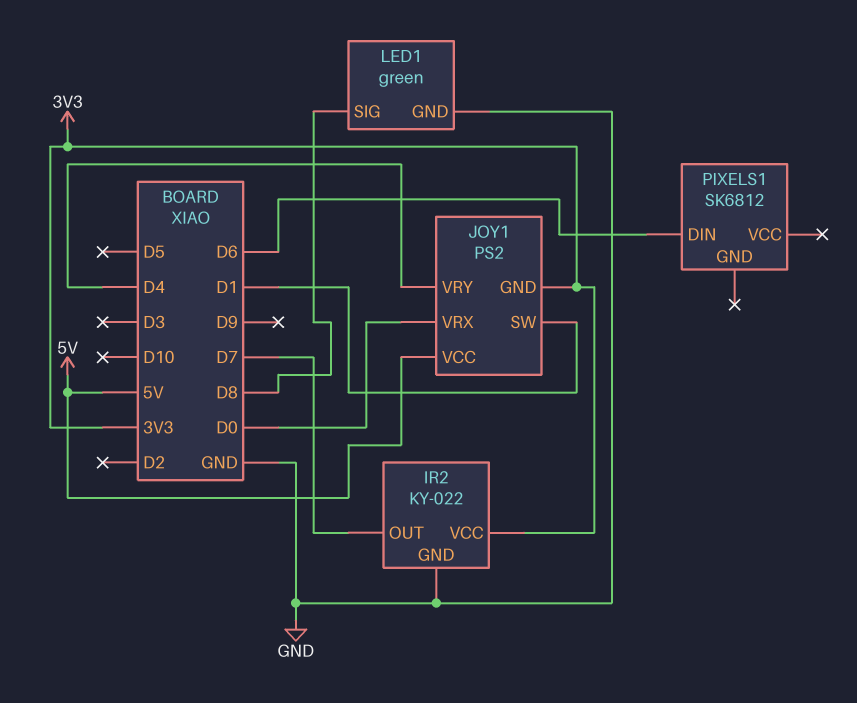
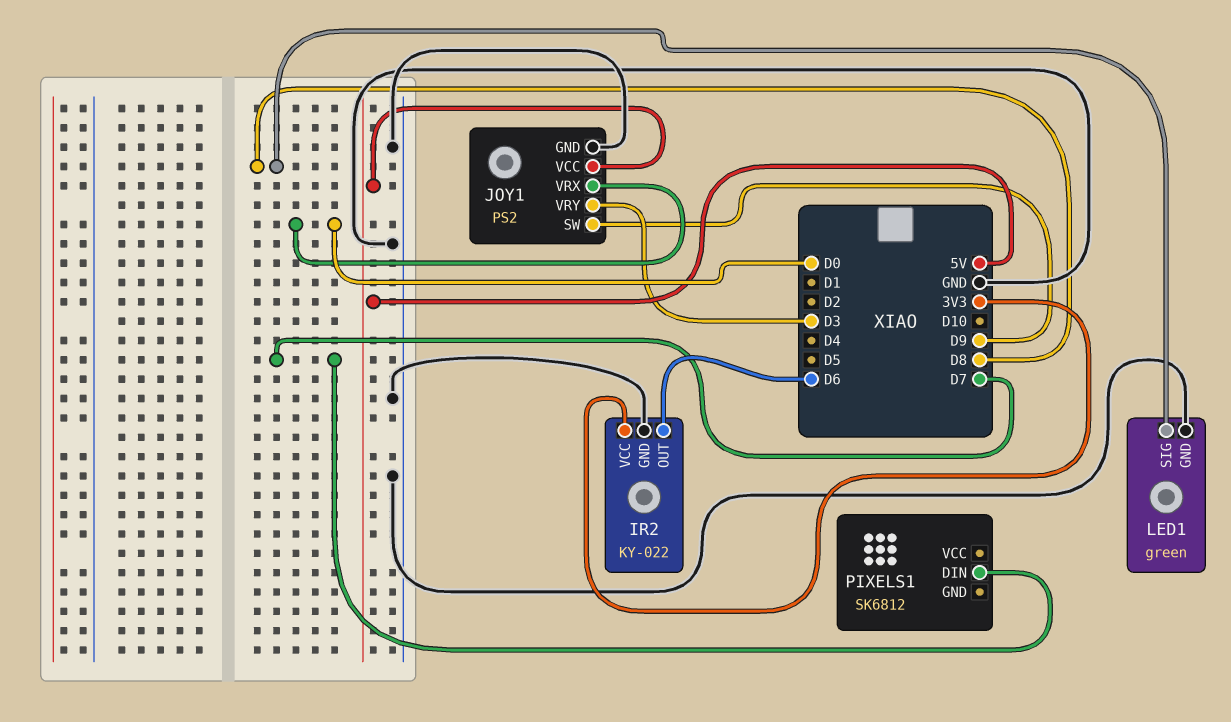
IR2 pin OUT: D7 -> D6
JOY1 pin GND: 3V3 -> GND
JOY1 pin SW: D1 -> D9
JOY1 pin VRY: D4 -> D3
PIXELS1 pin DIN: D6 -> D7

